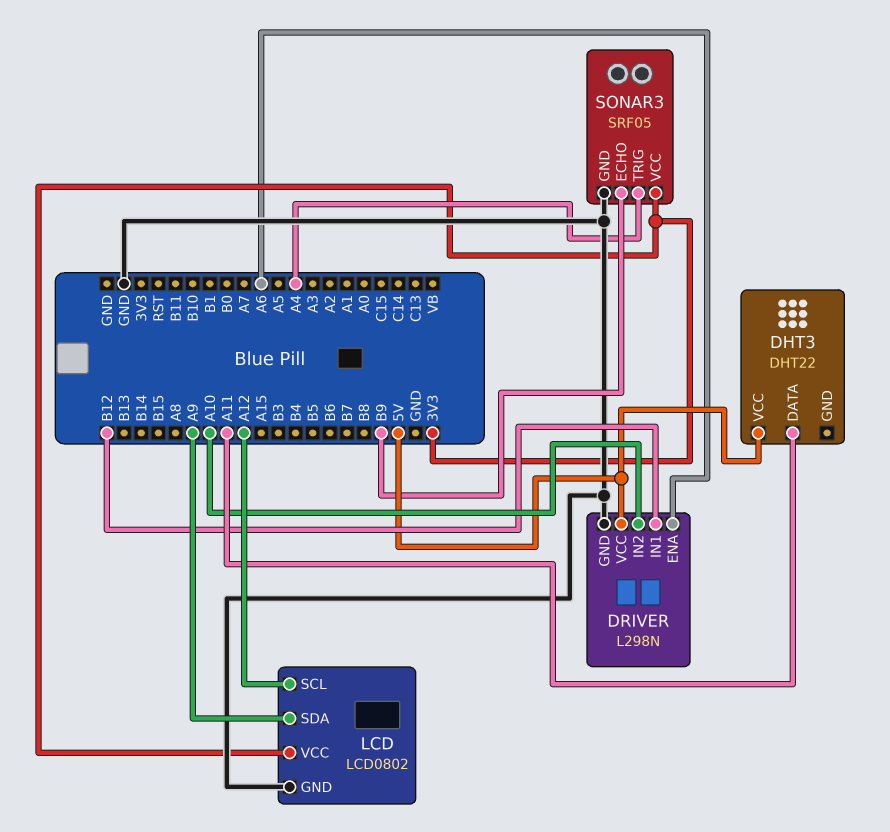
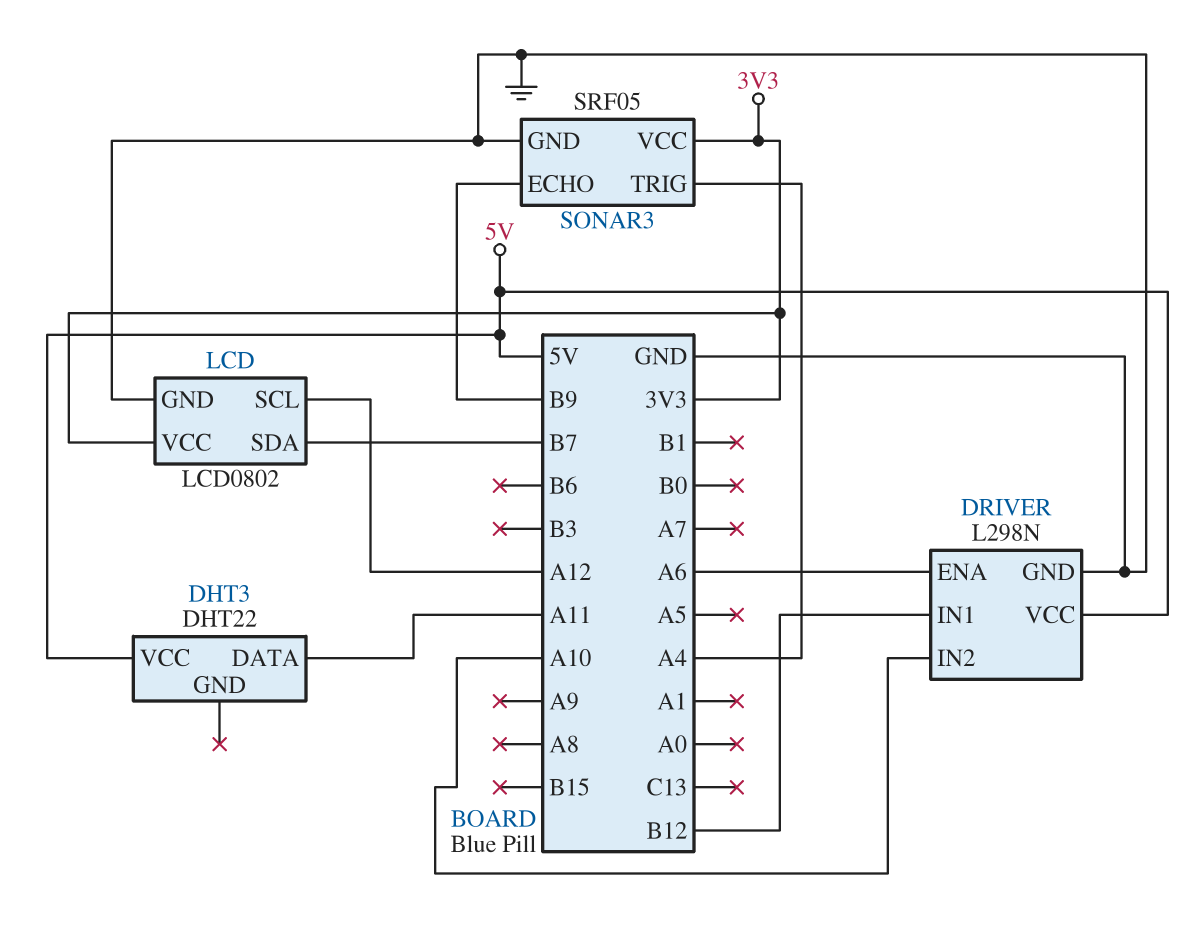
LCD pin SDA: A9 -> B7

